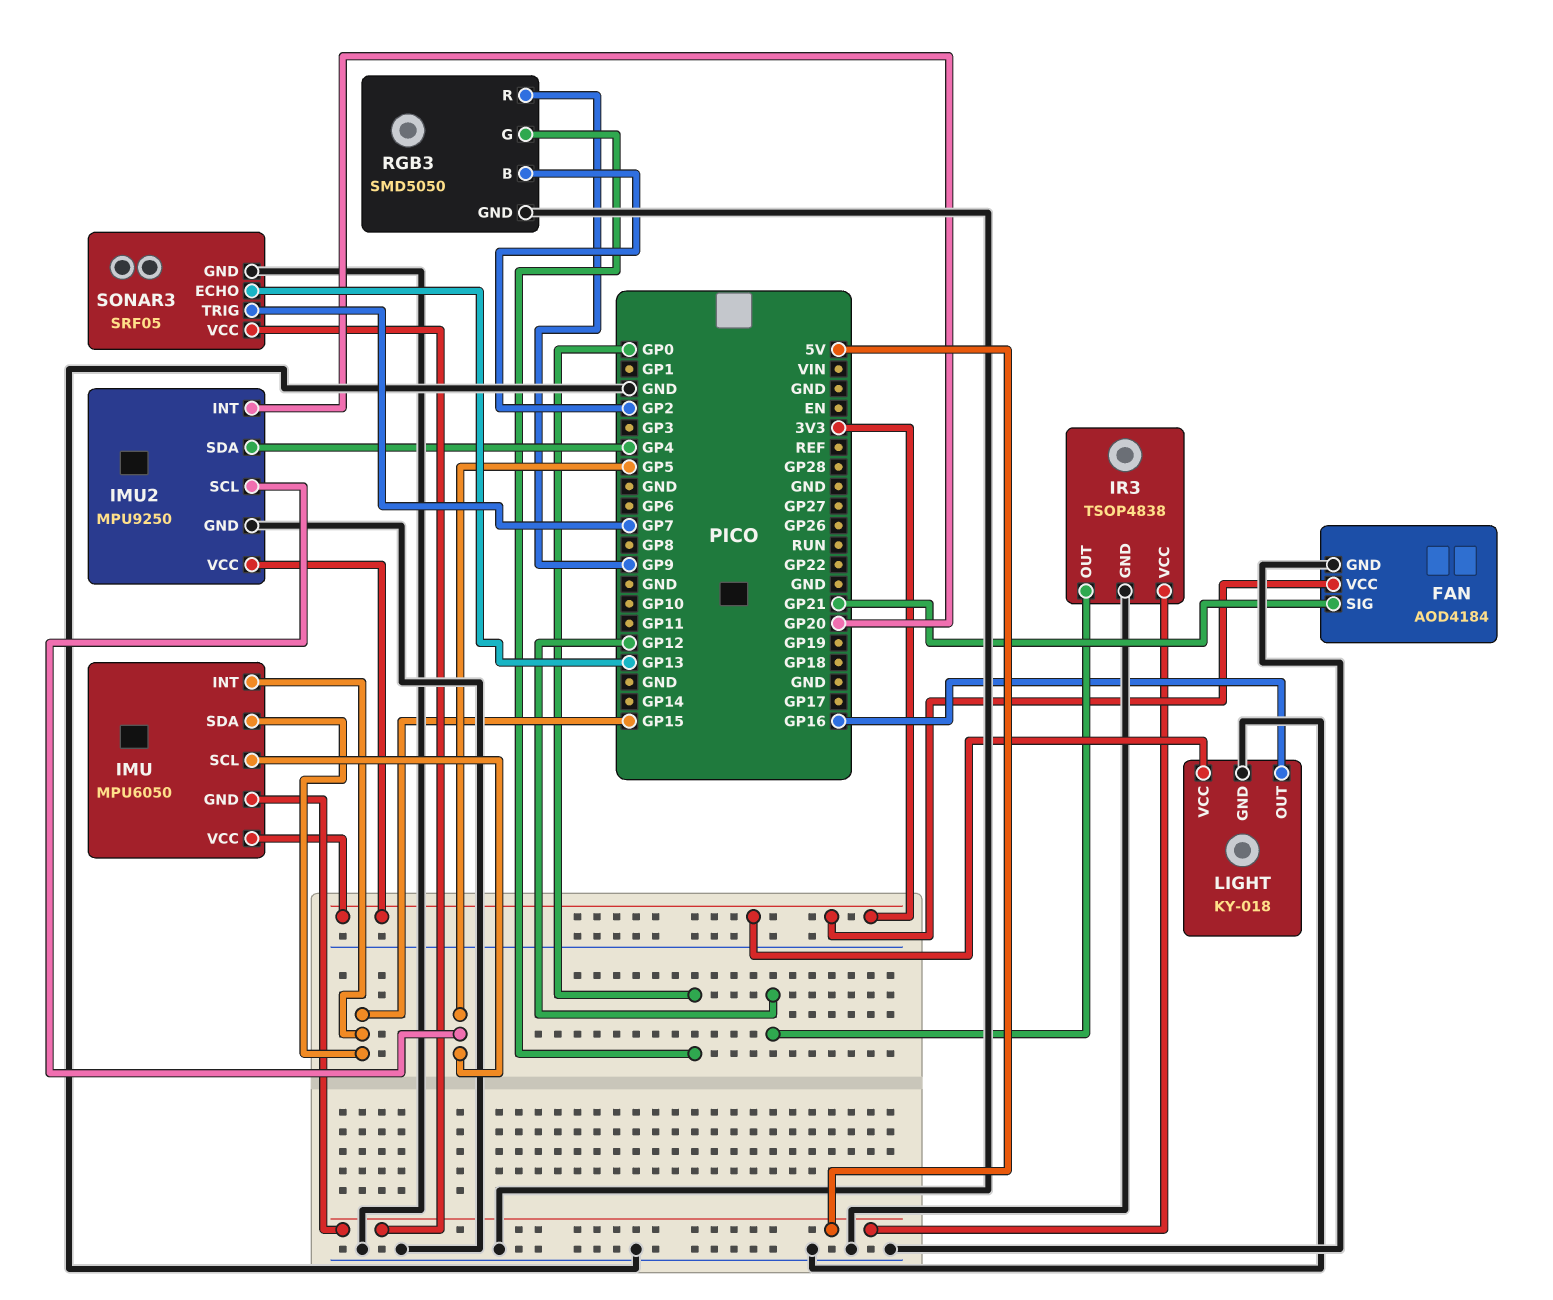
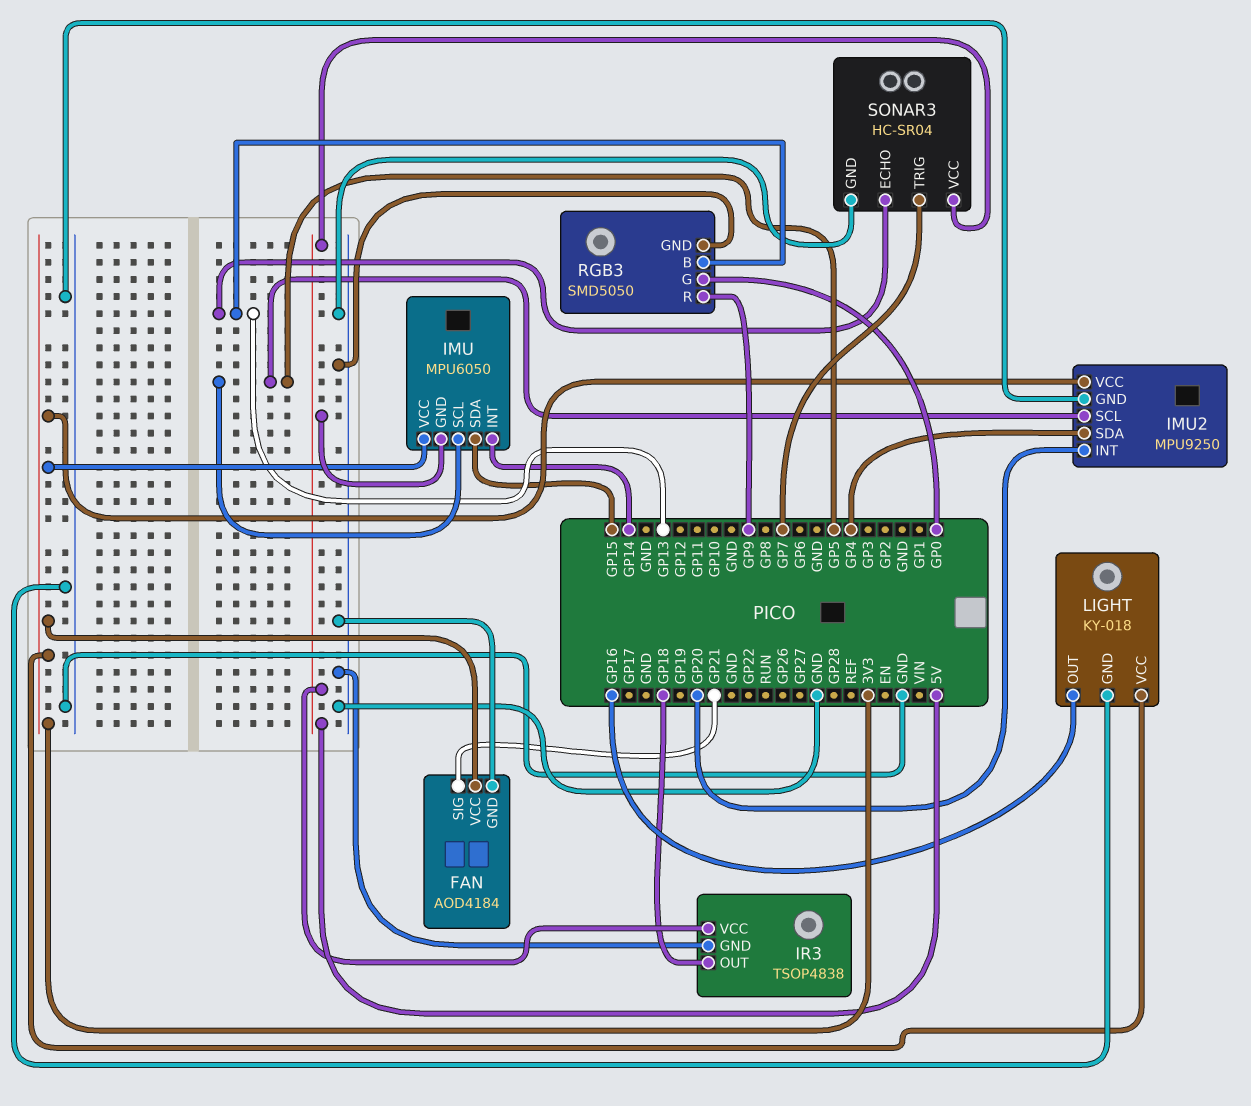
IMU pin INT: GP15 -> GP14
IR3 pin OUT: GP12 -> GP18
RGB3 pin B: GP2 -> GP13
SONAR3: SRF05 -> HC-SR04

